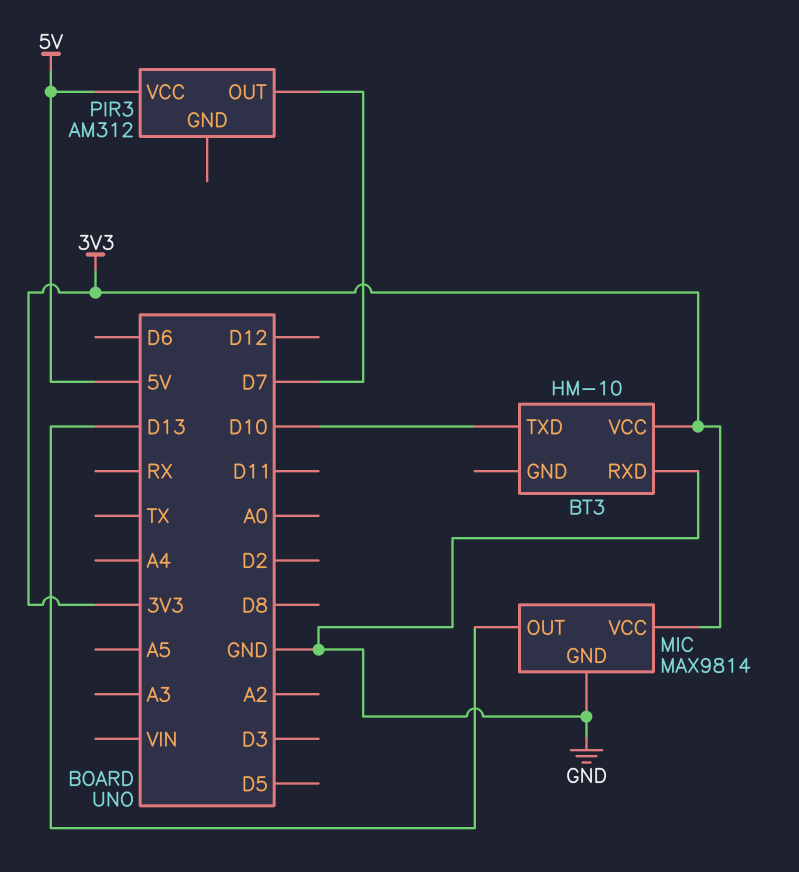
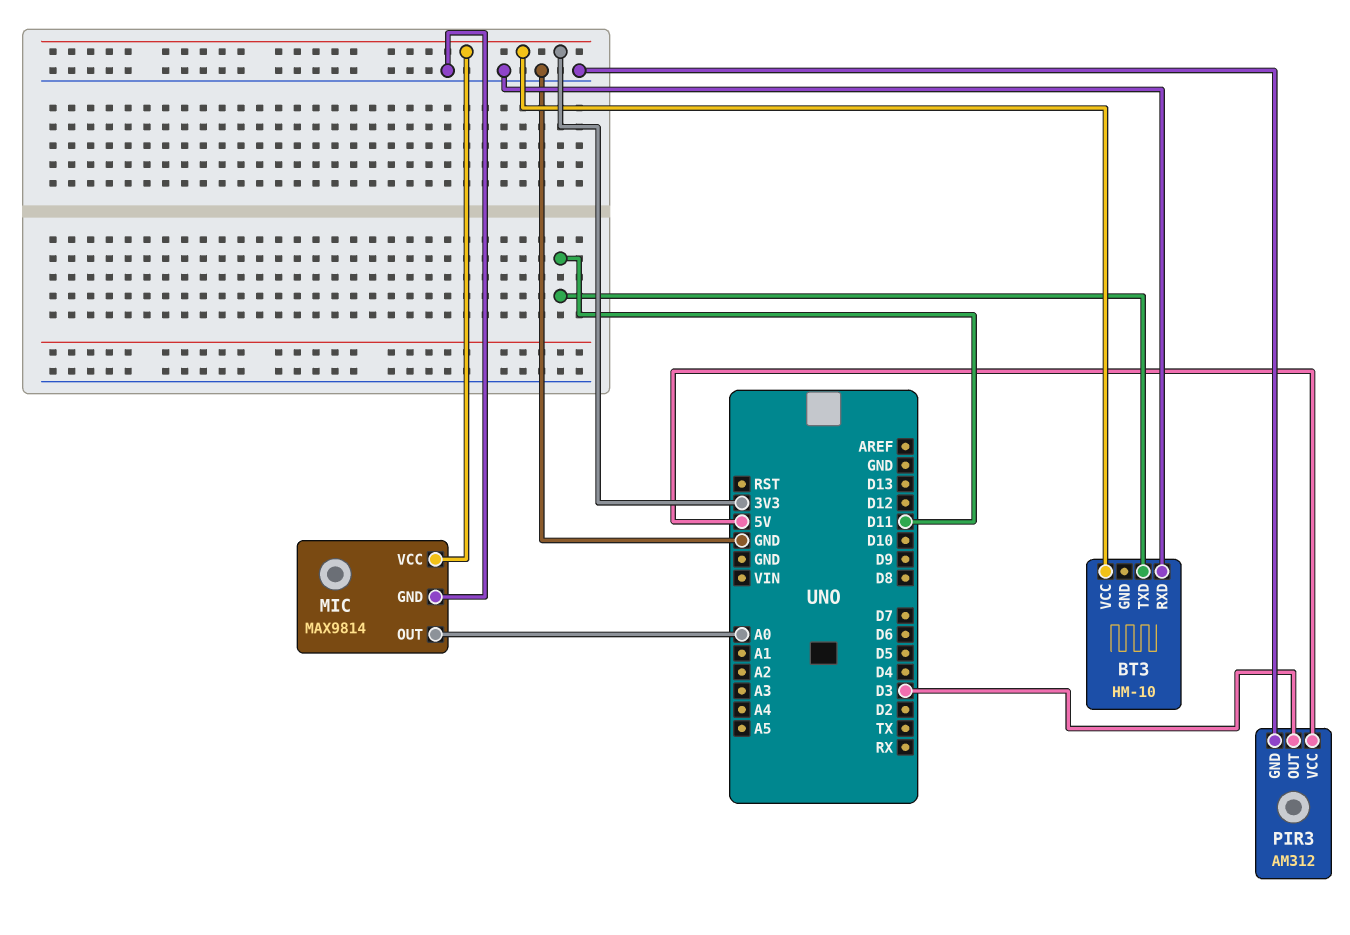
BT3 pin TXD: D10 -> D11
MIC pin OUT: D13 -> A0
PIR3 pin GND: none -> GND
PIR3 pin OUT: D7 -> D3

